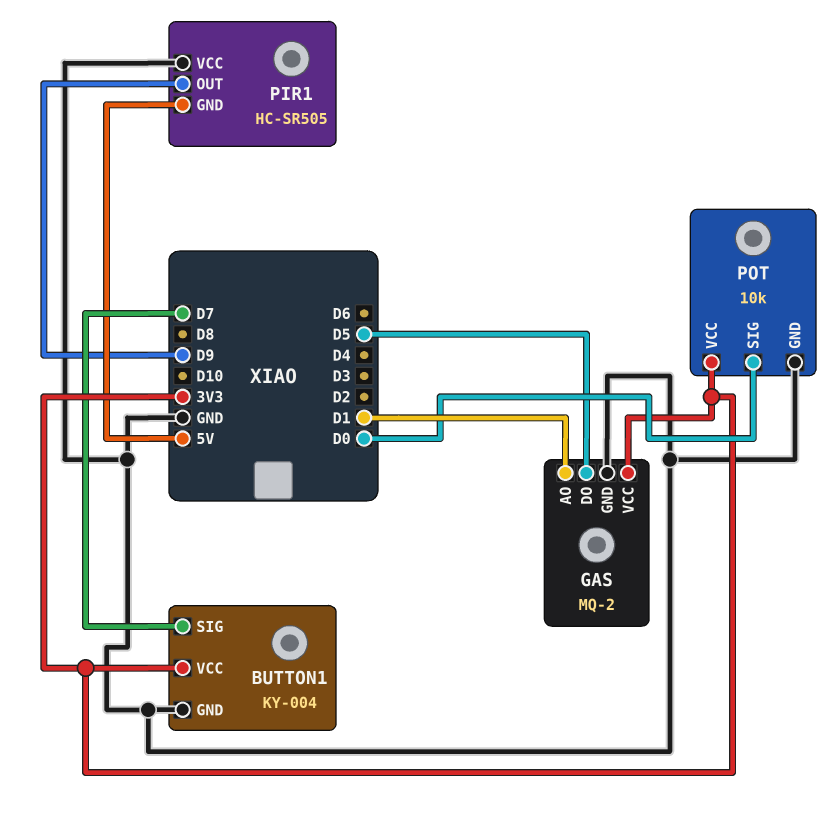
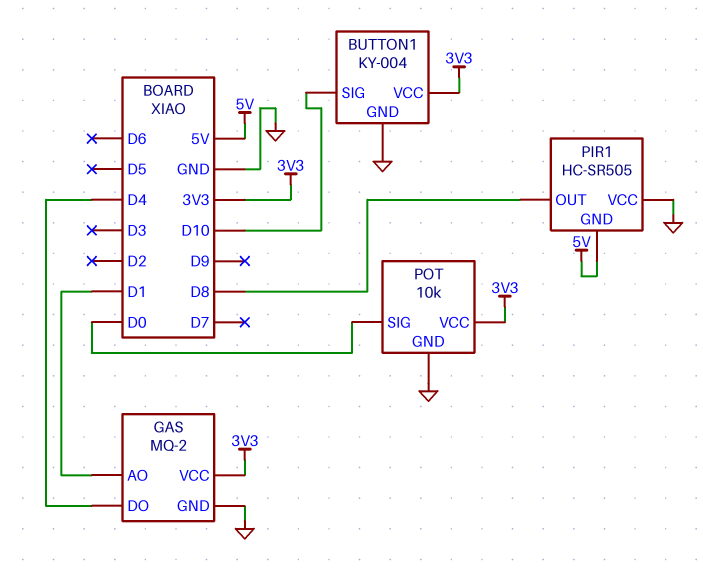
BUTTON1 pin SIG: D7 -> D10
GAS pin DO: D5 -> D4
PIR1 pin OUT: D9 -> D8

